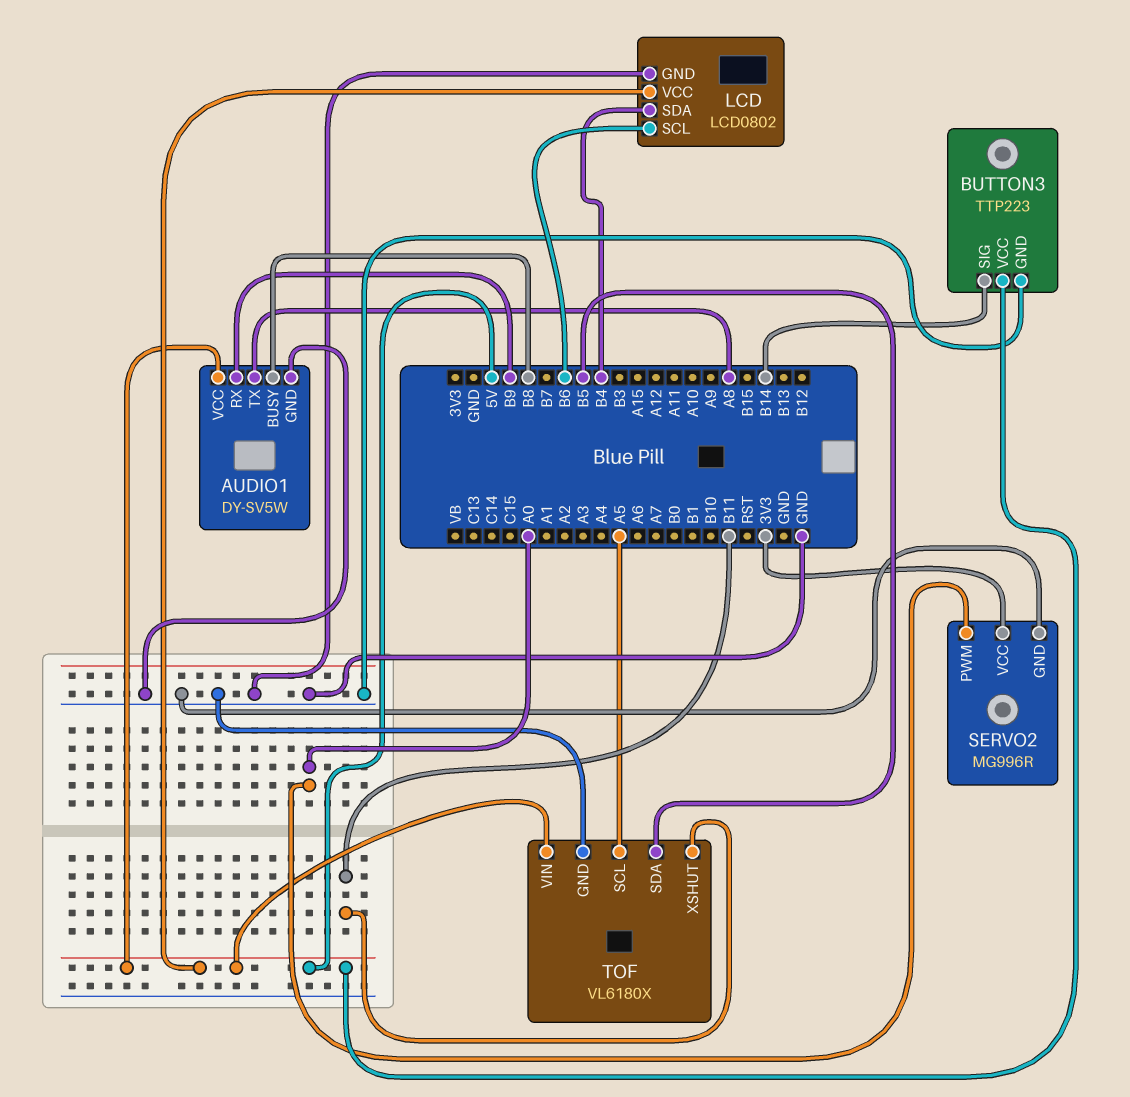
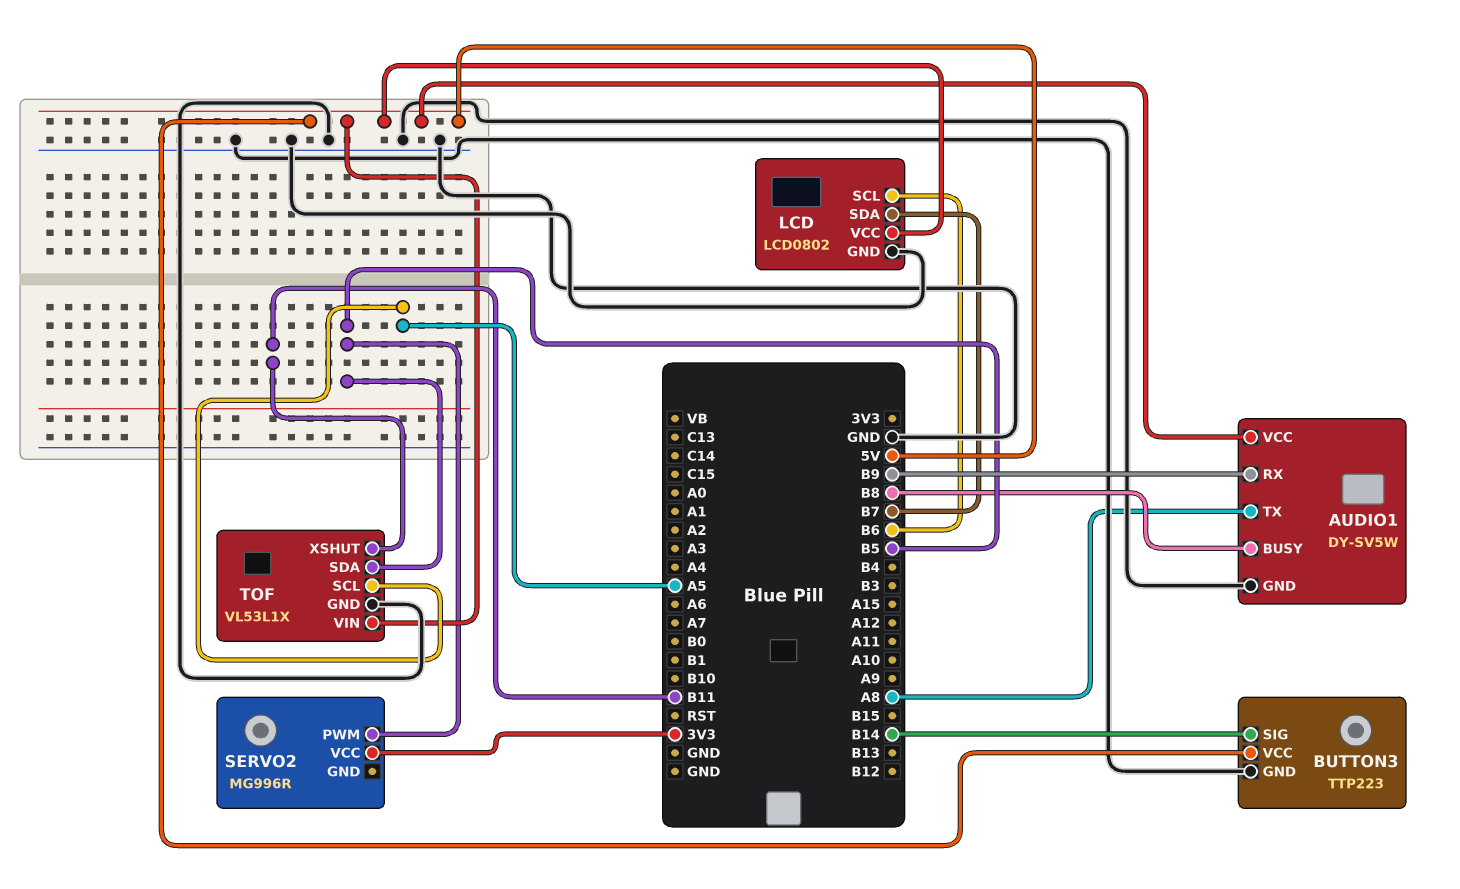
LCD pin SDA: B4 -> B7
SERVO2 pin GND: GND -> none
SERVO2 pin PWM: A0 -> B5
TOF: VL6180X -> VL53L1X

